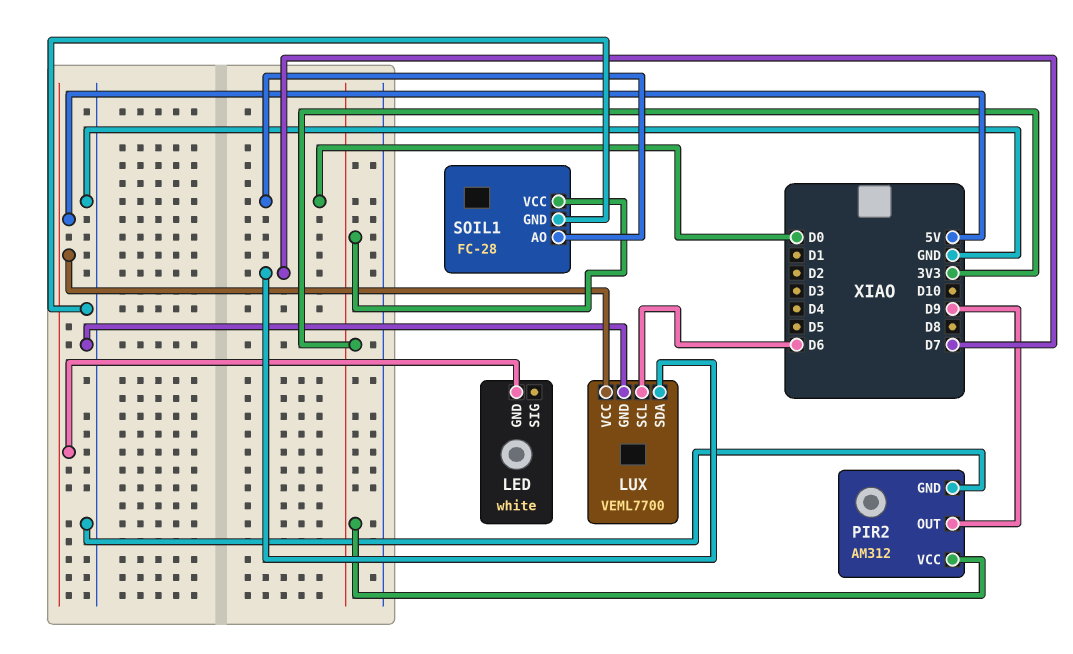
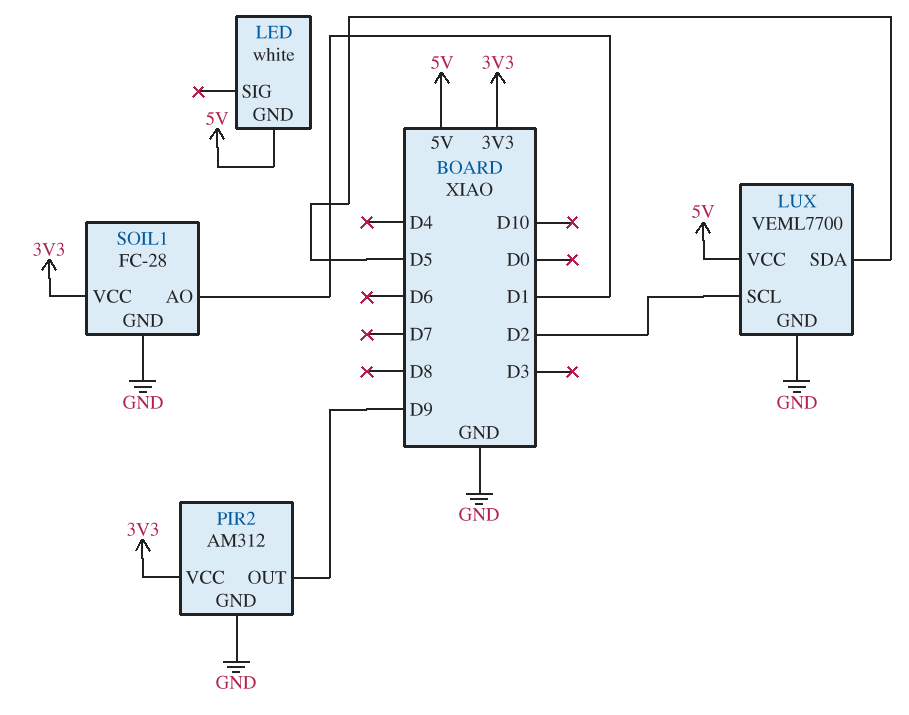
LUX pin SCL: D6 -> D2
LUX pin SDA: D7 -> D5
SOIL1 pin AO: D0 -> D1

